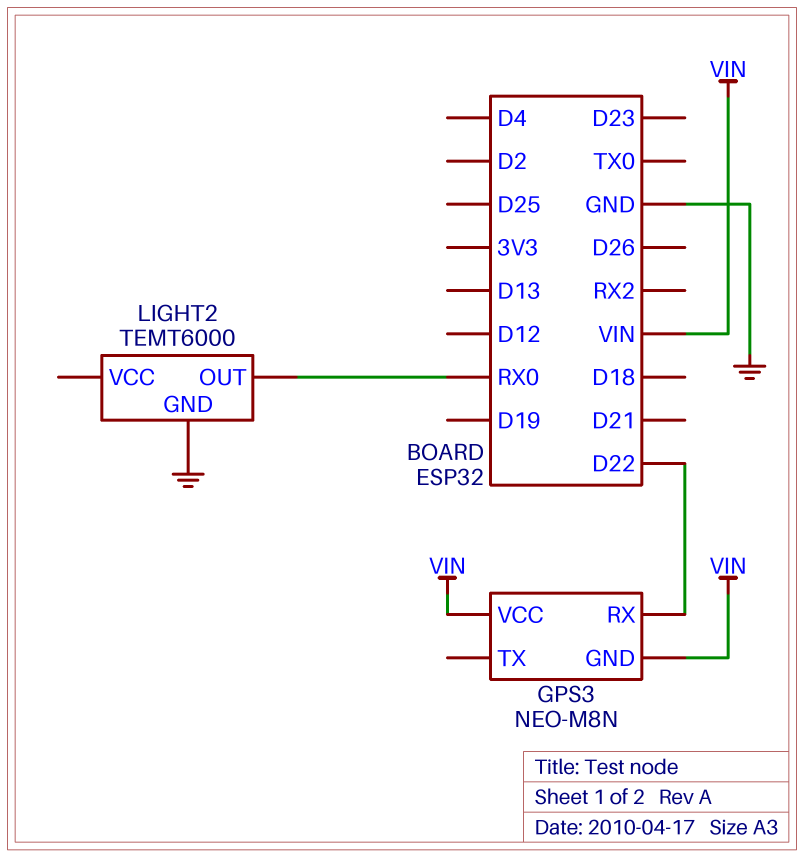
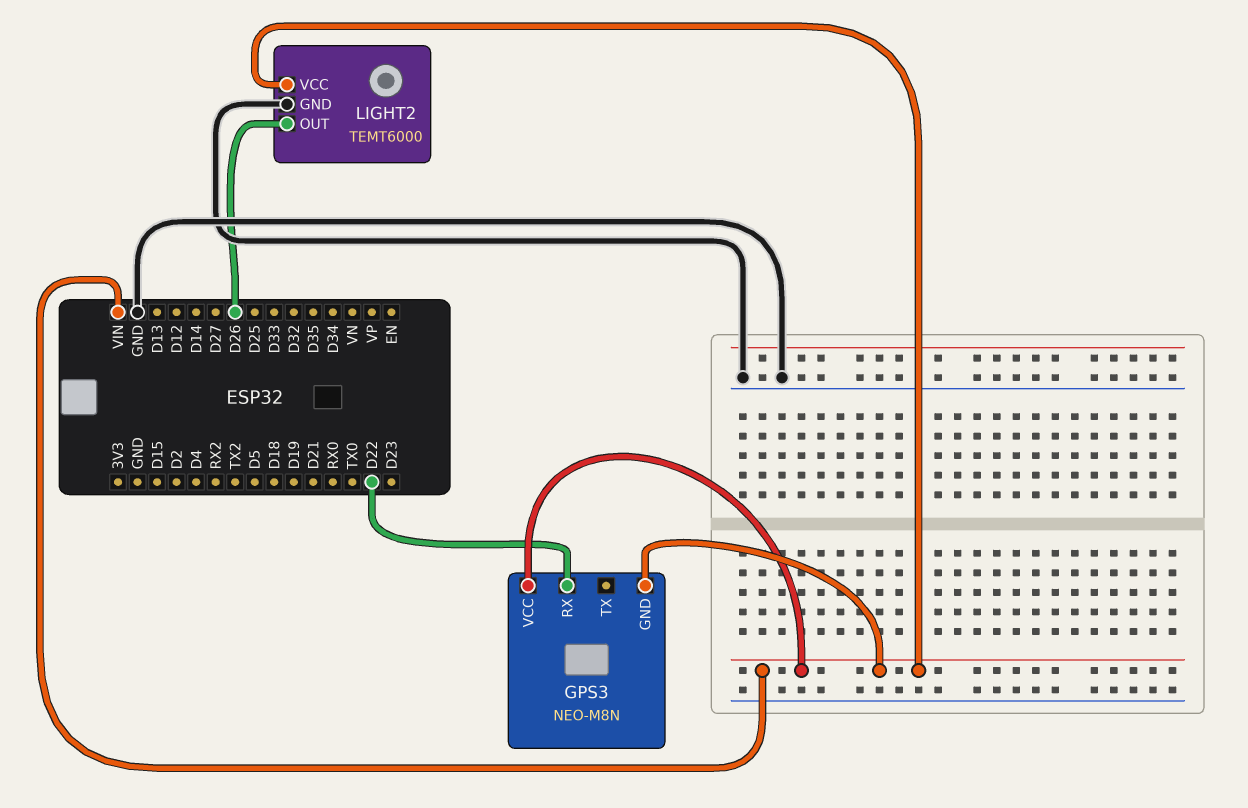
LIGHT2 pin OUT: RX0 -> D26
LIGHT2 pin VCC: none -> VIN

